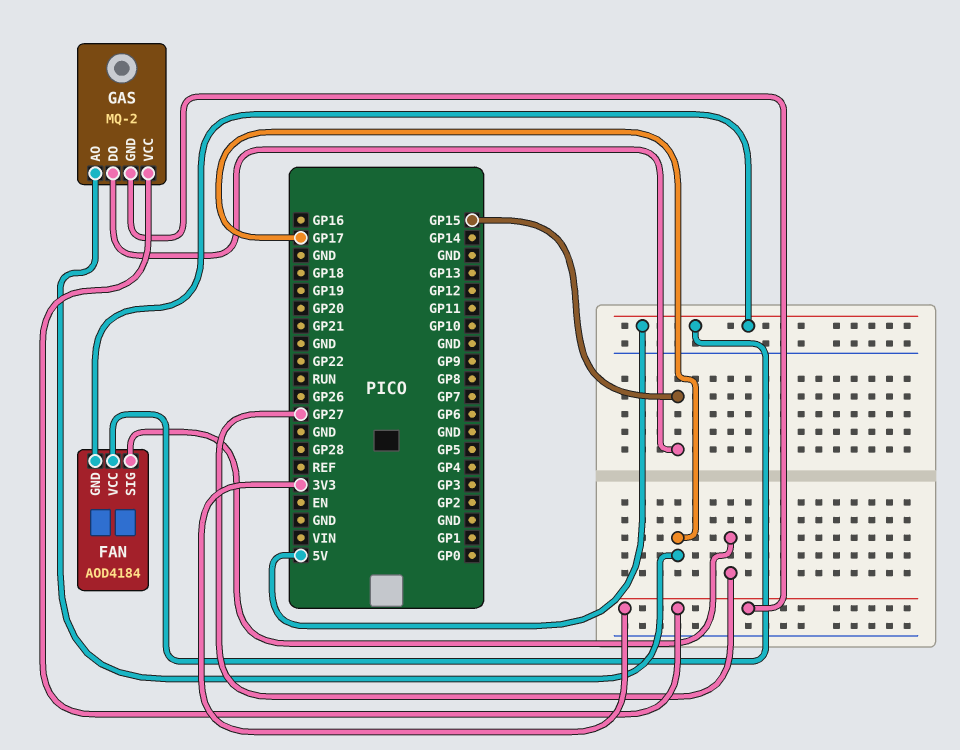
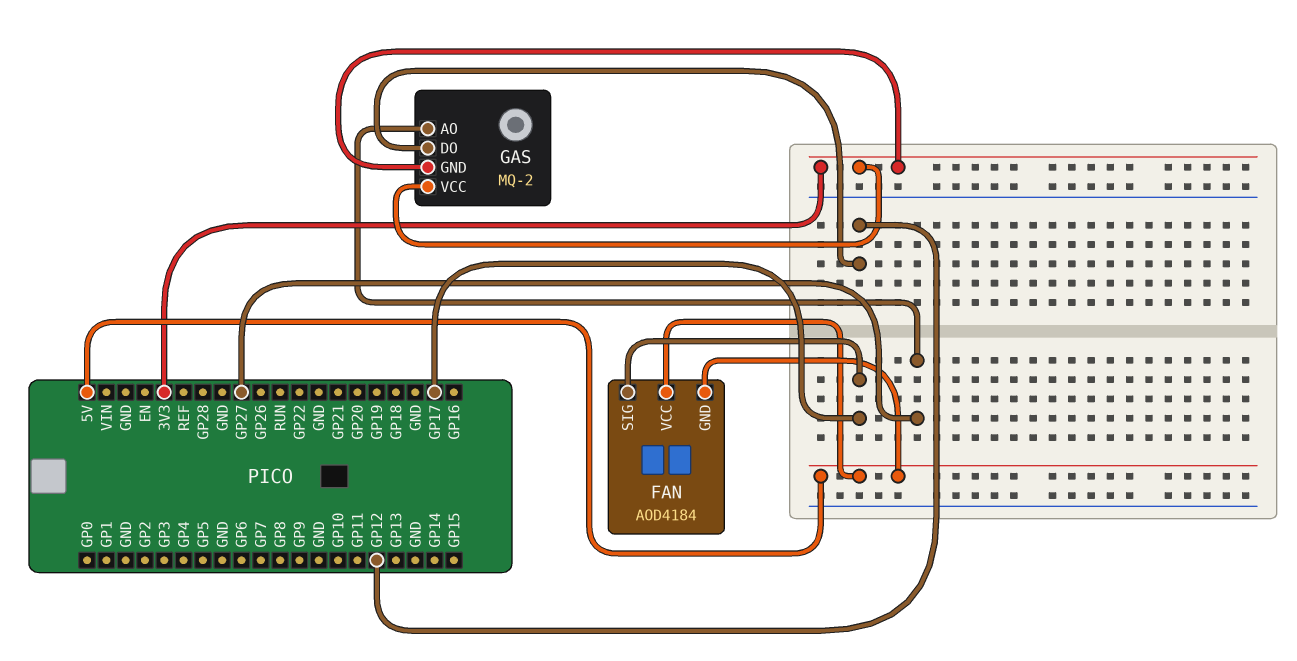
FAN pin SIG: GP27 -> GP17
GAS pin AO: GP17 -> GP27
GAS pin DO: GP15 -> GP12

